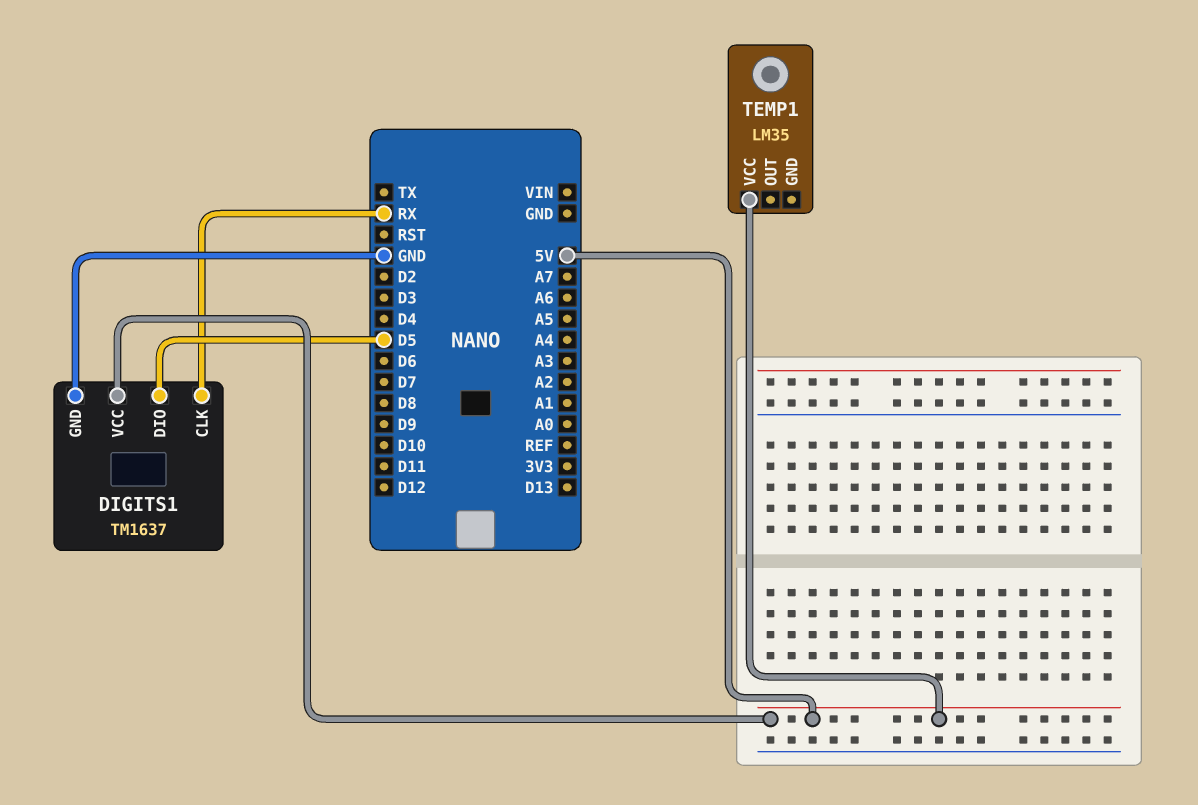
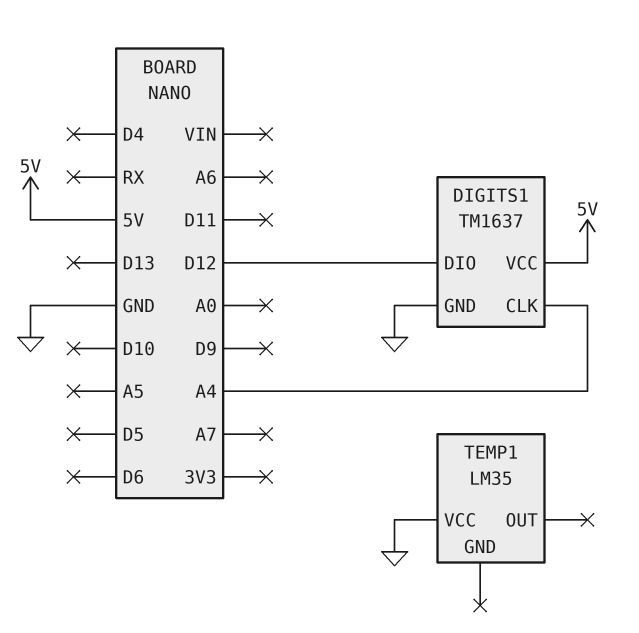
DIGITS1 pin CLK: RX -> A4
DIGITS1 pin DIO: D5 -> D12
TEMP1 pin VCC: 5V -> GND

